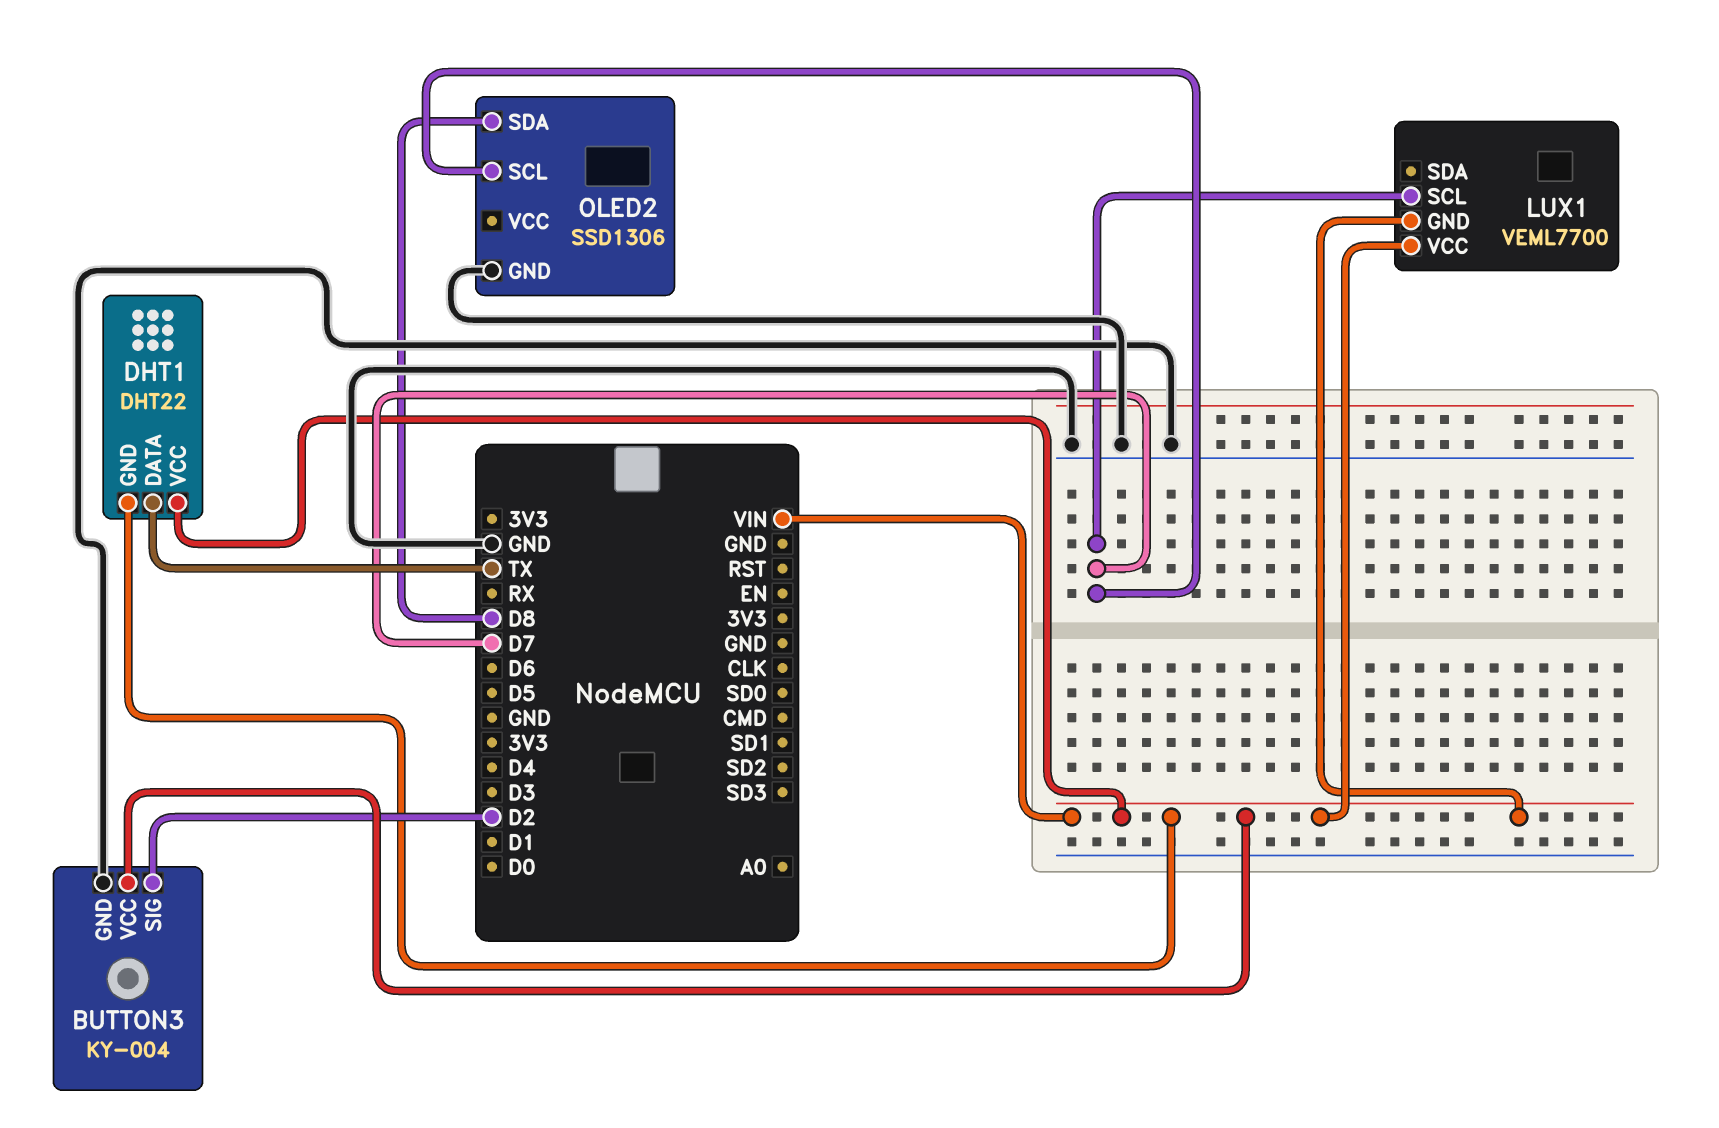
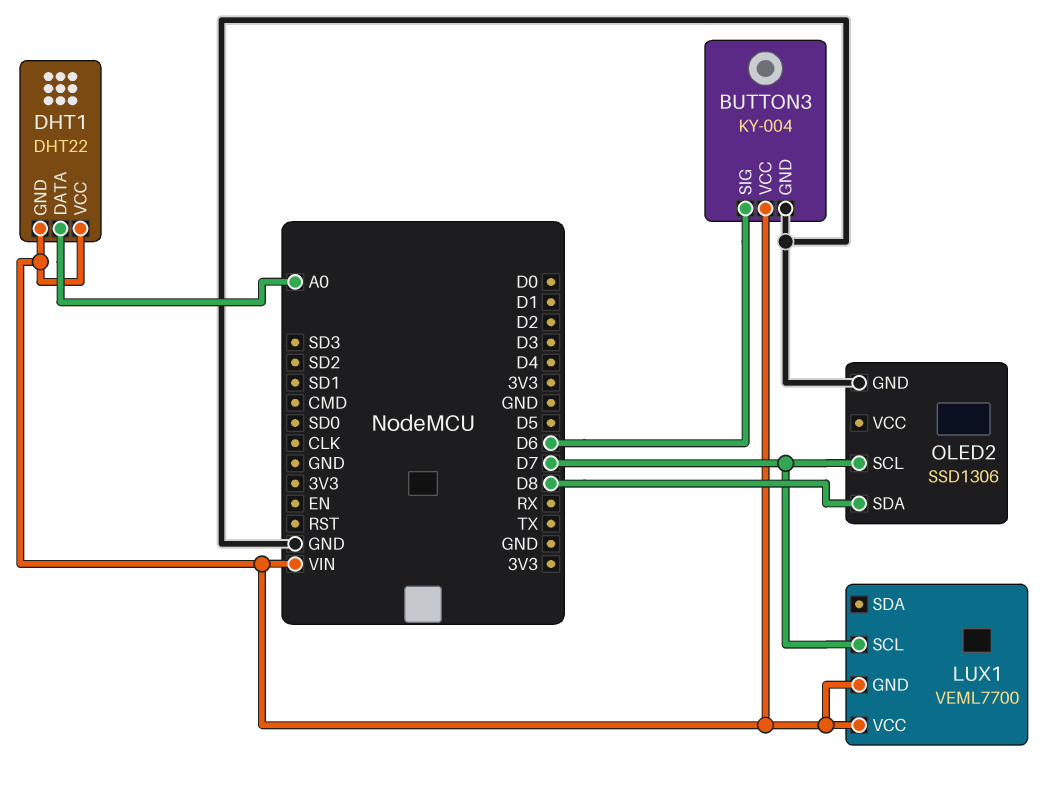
BUTTON3 pin SIG: D2 -> D6
DHT1 pin DATA: TX -> A0

